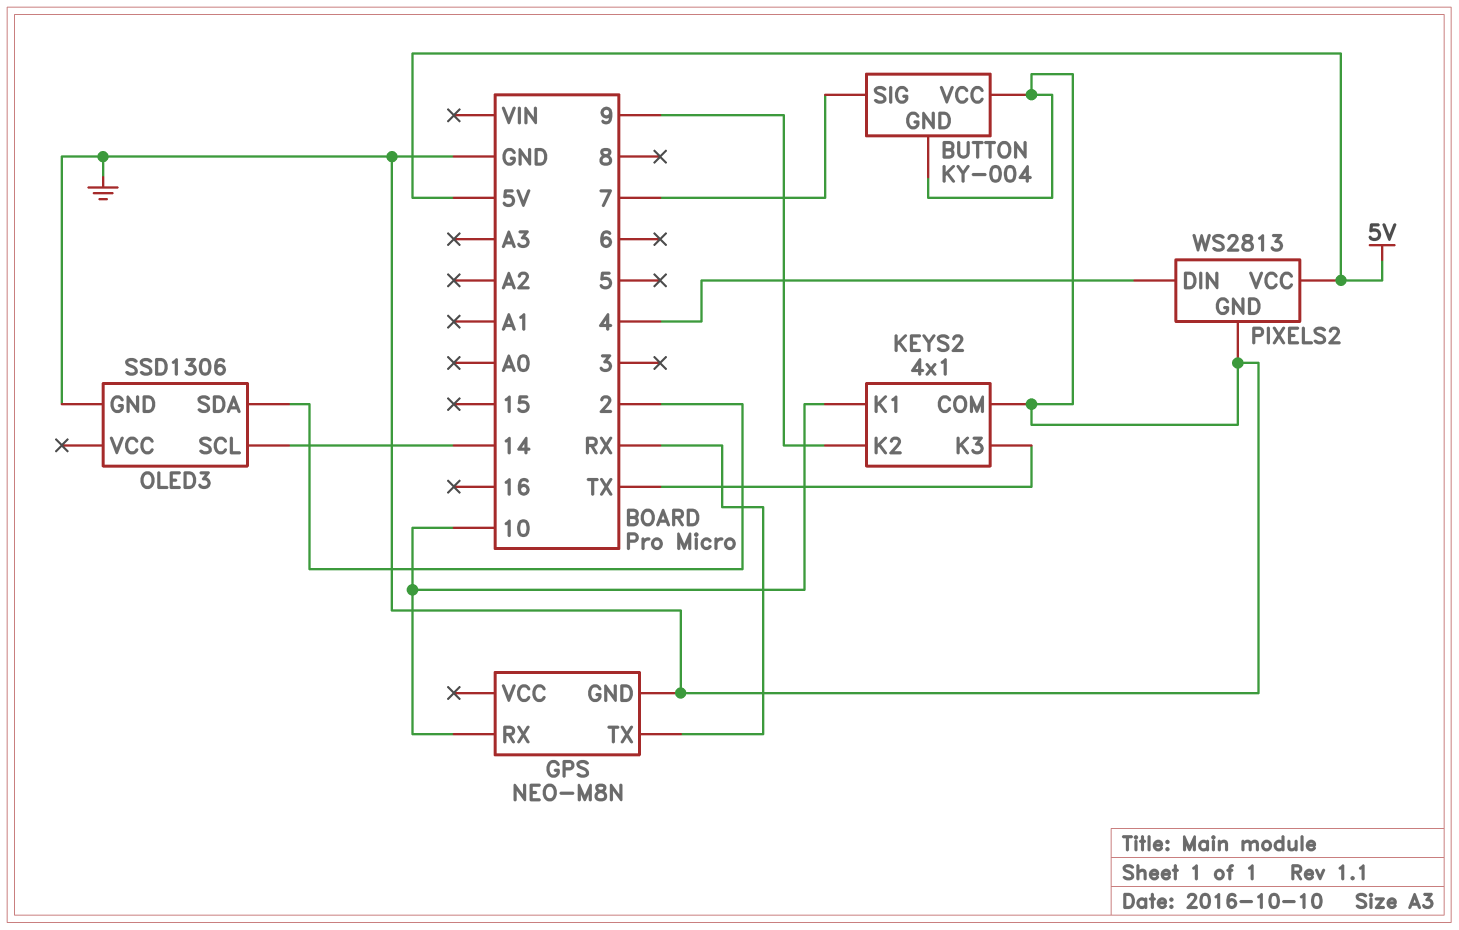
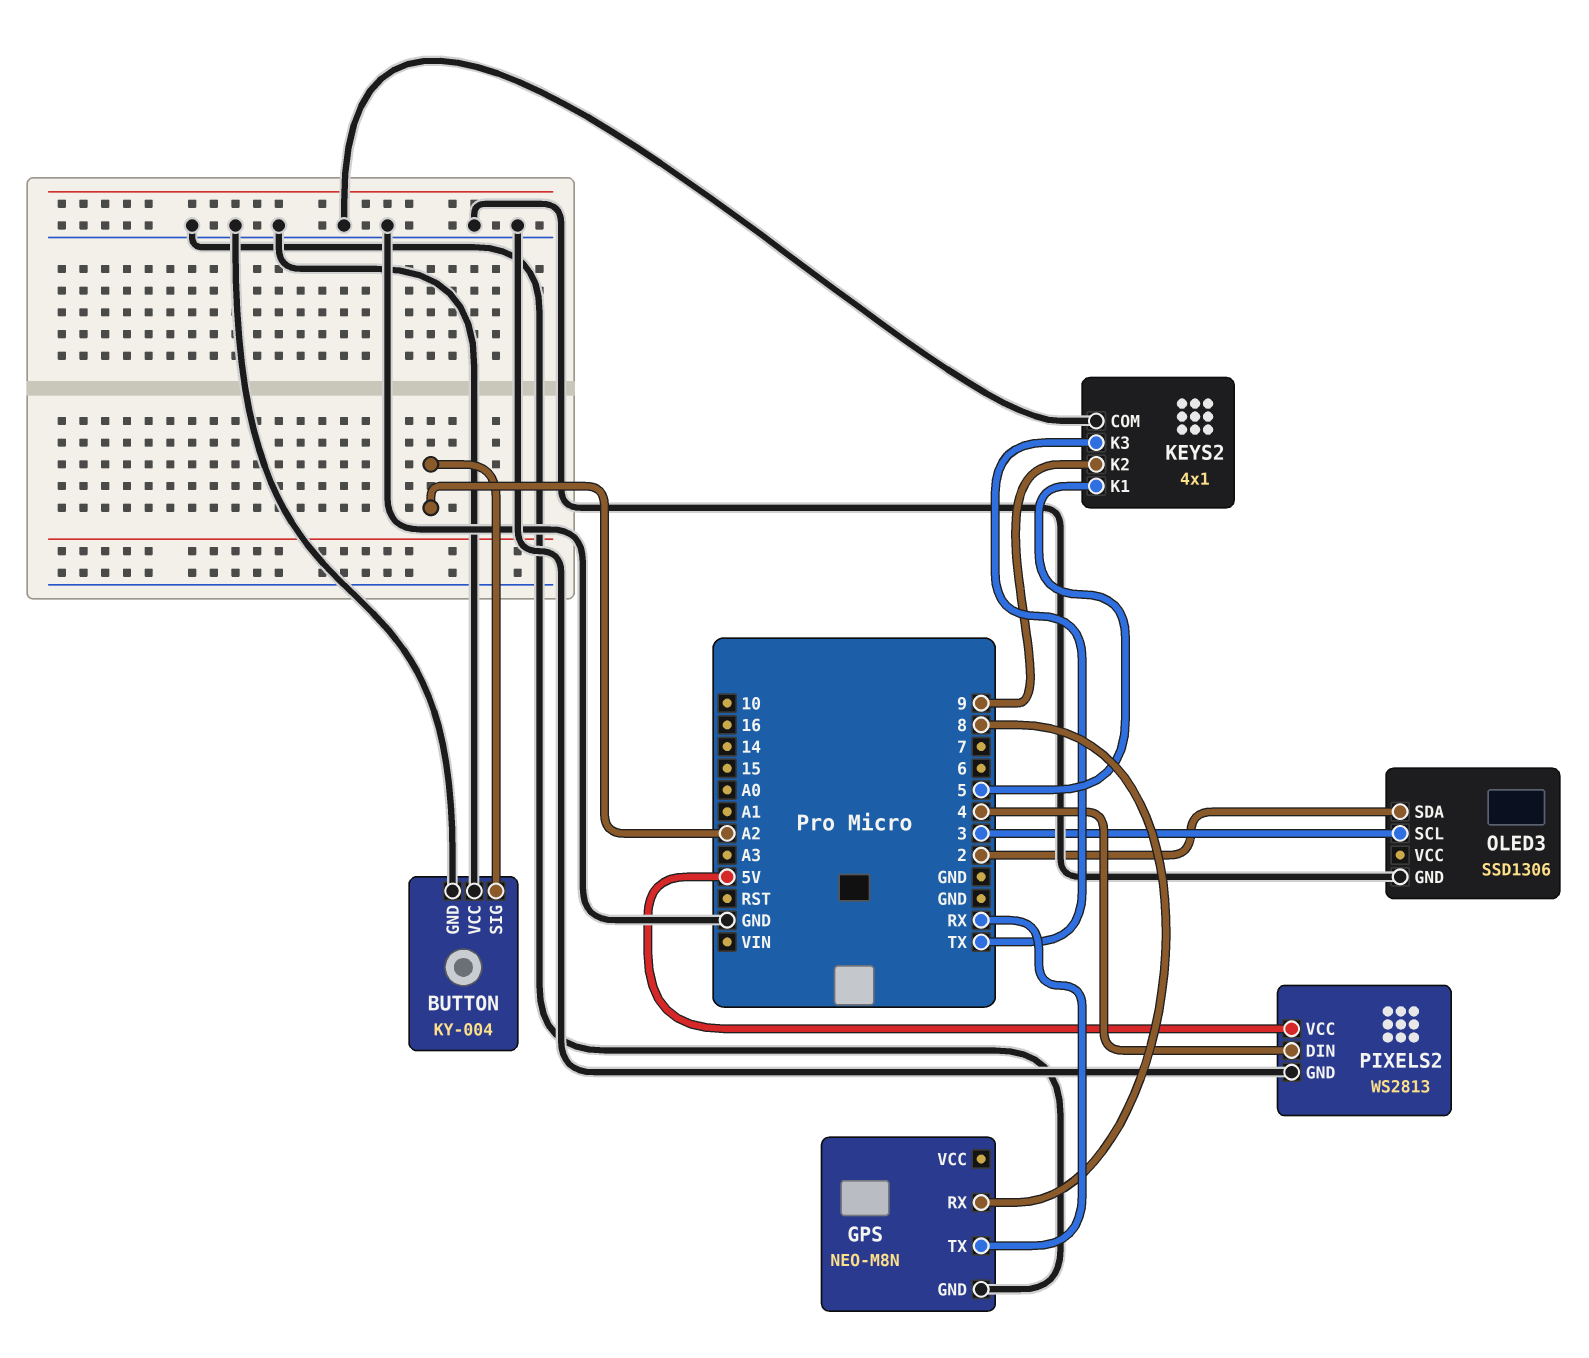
BUTTON pin SIG: 7 -> A2
GPS pin RX: 10 -> 8
KEYS2 pin K1: 10 -> 5
OLED3 pin SCL: 14 -> 3

